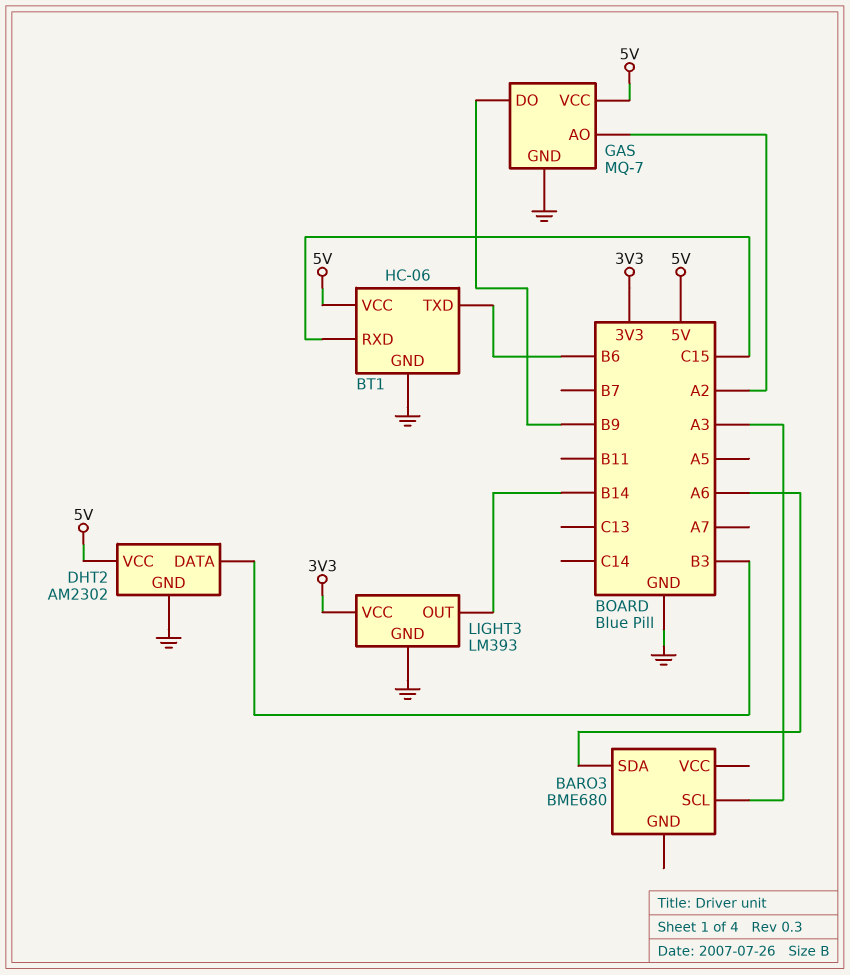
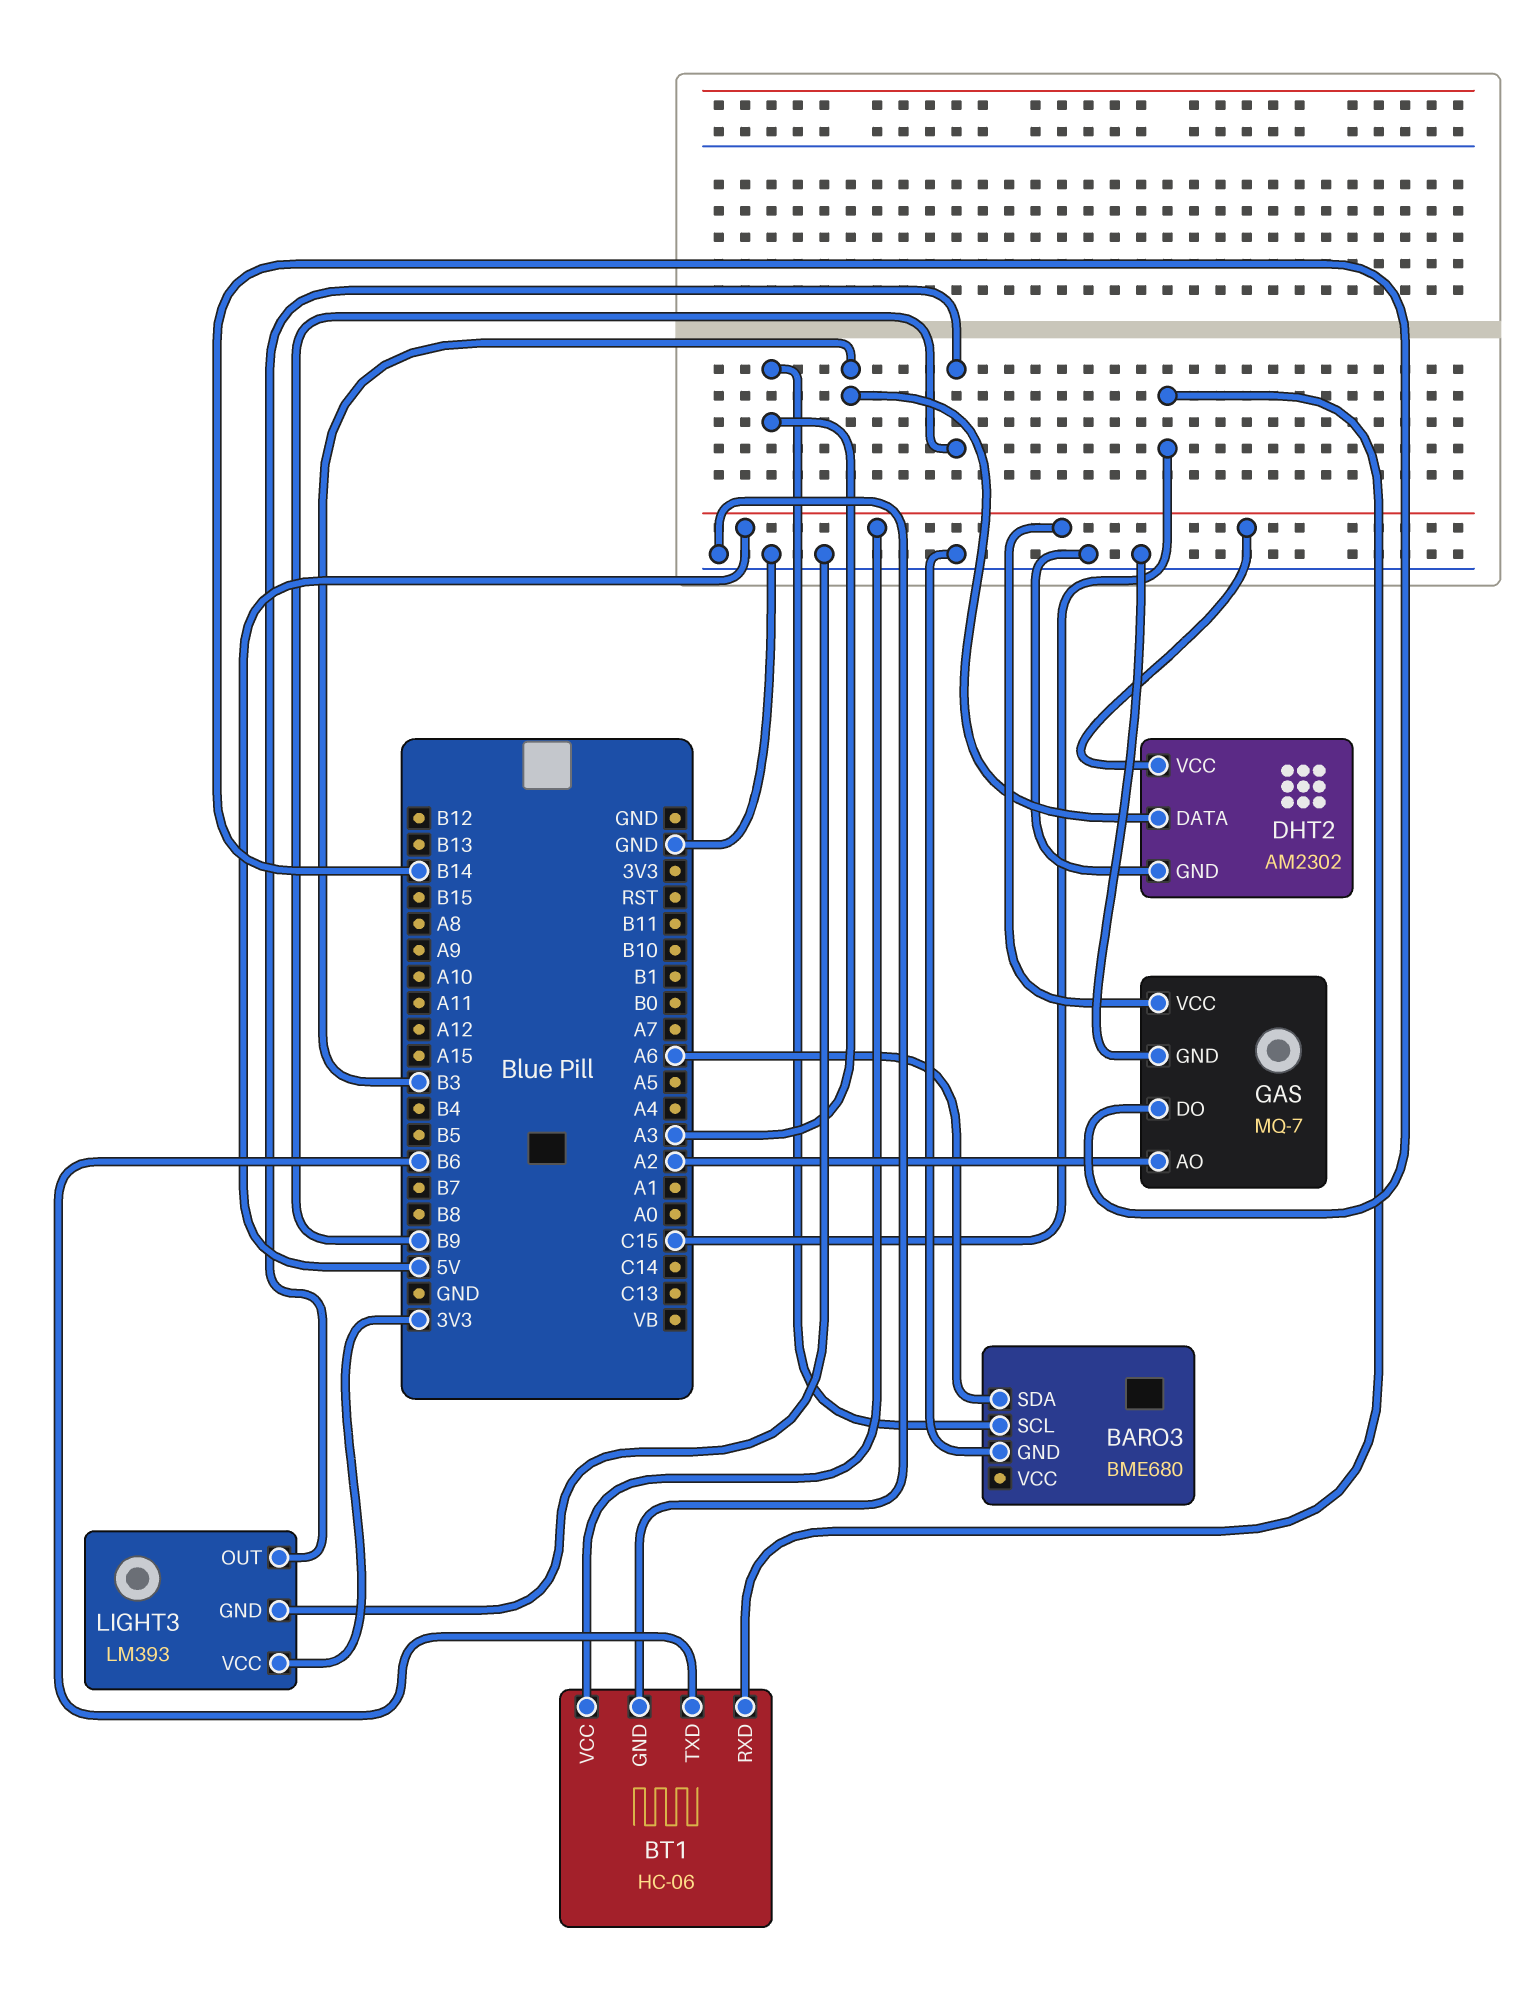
BARO3 pin GND: none -> GND
GAS pin DO: B9 -> B14
LIGHT3 pin OUT: B14 -> B9

